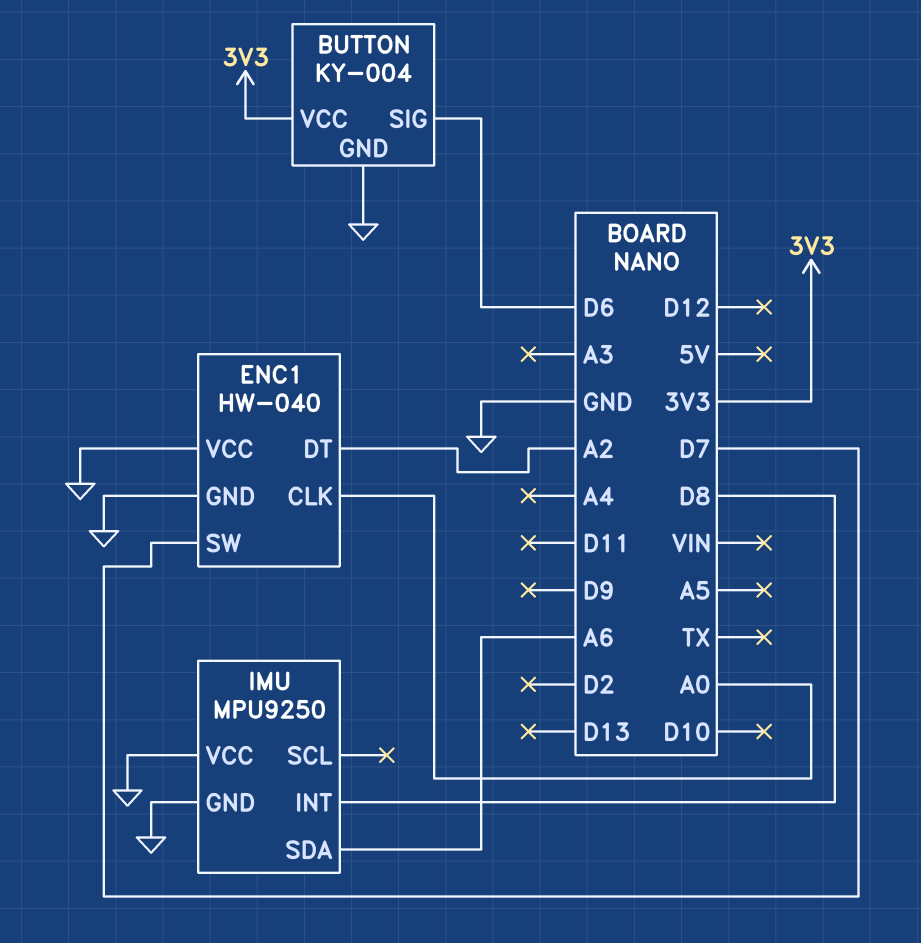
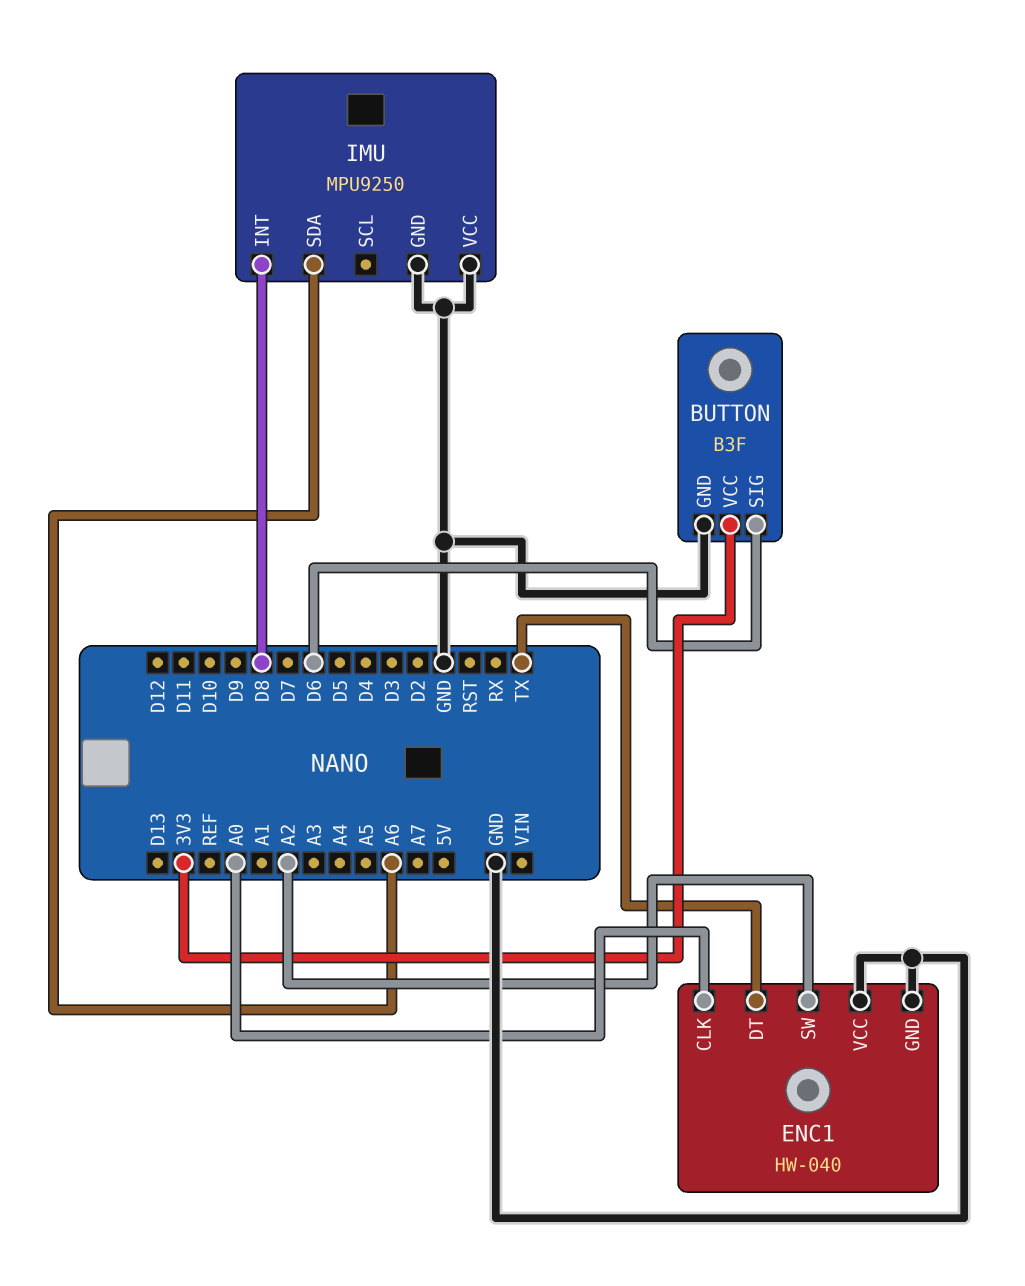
BUTTON: KY-004 -> B3F
ENC1 pin DT: A2 -> TX
ENC1 pin SW: D7 -> A2

